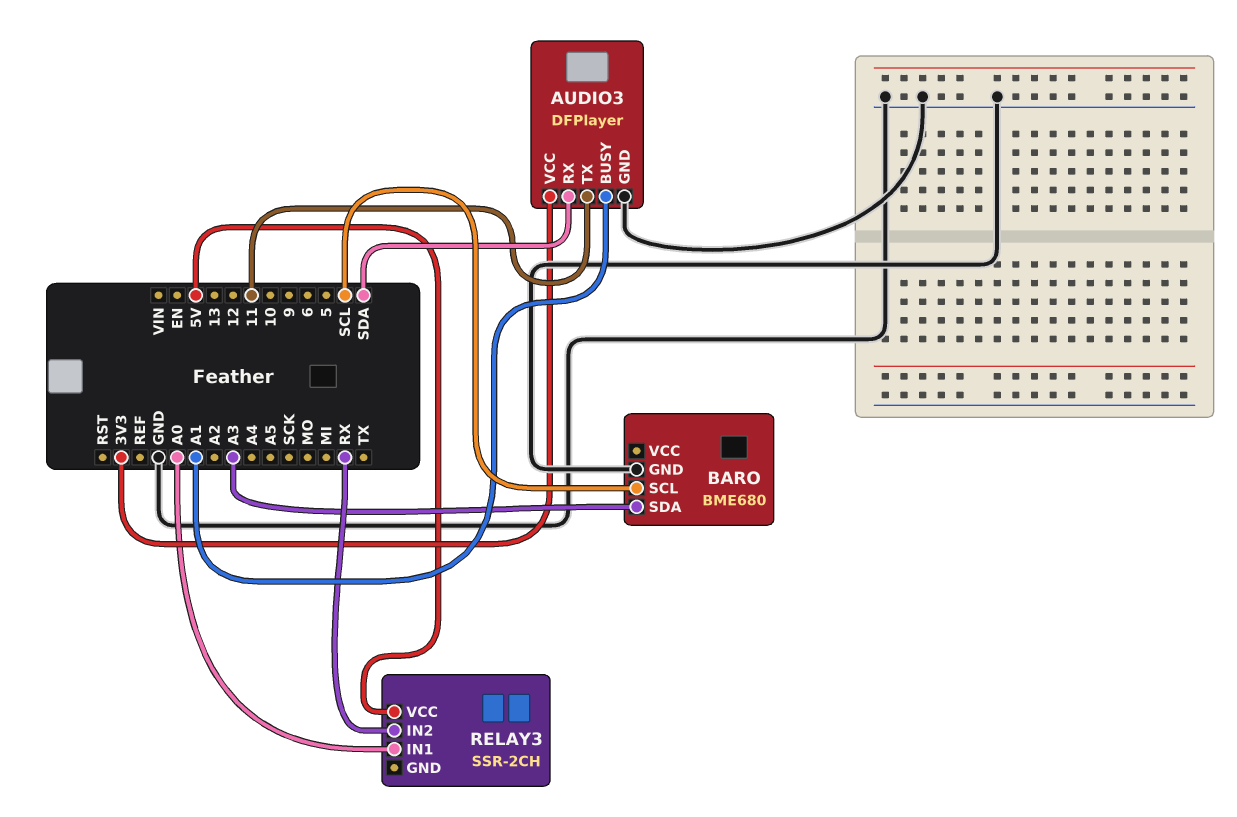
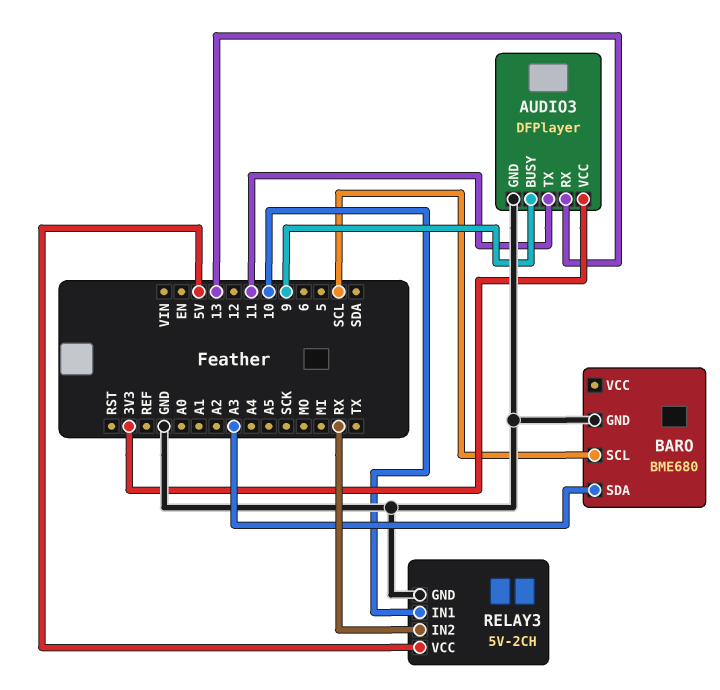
AUDIO3 pin BUSY: A1 -> 9
AUDIO3 pin RX: SDA -> 13
RELAY3: SSR-2CH -> 5V-2CH
RELAY3 pin GND: none -> GND
RELAY3 pin IN1: A0 -> 10

